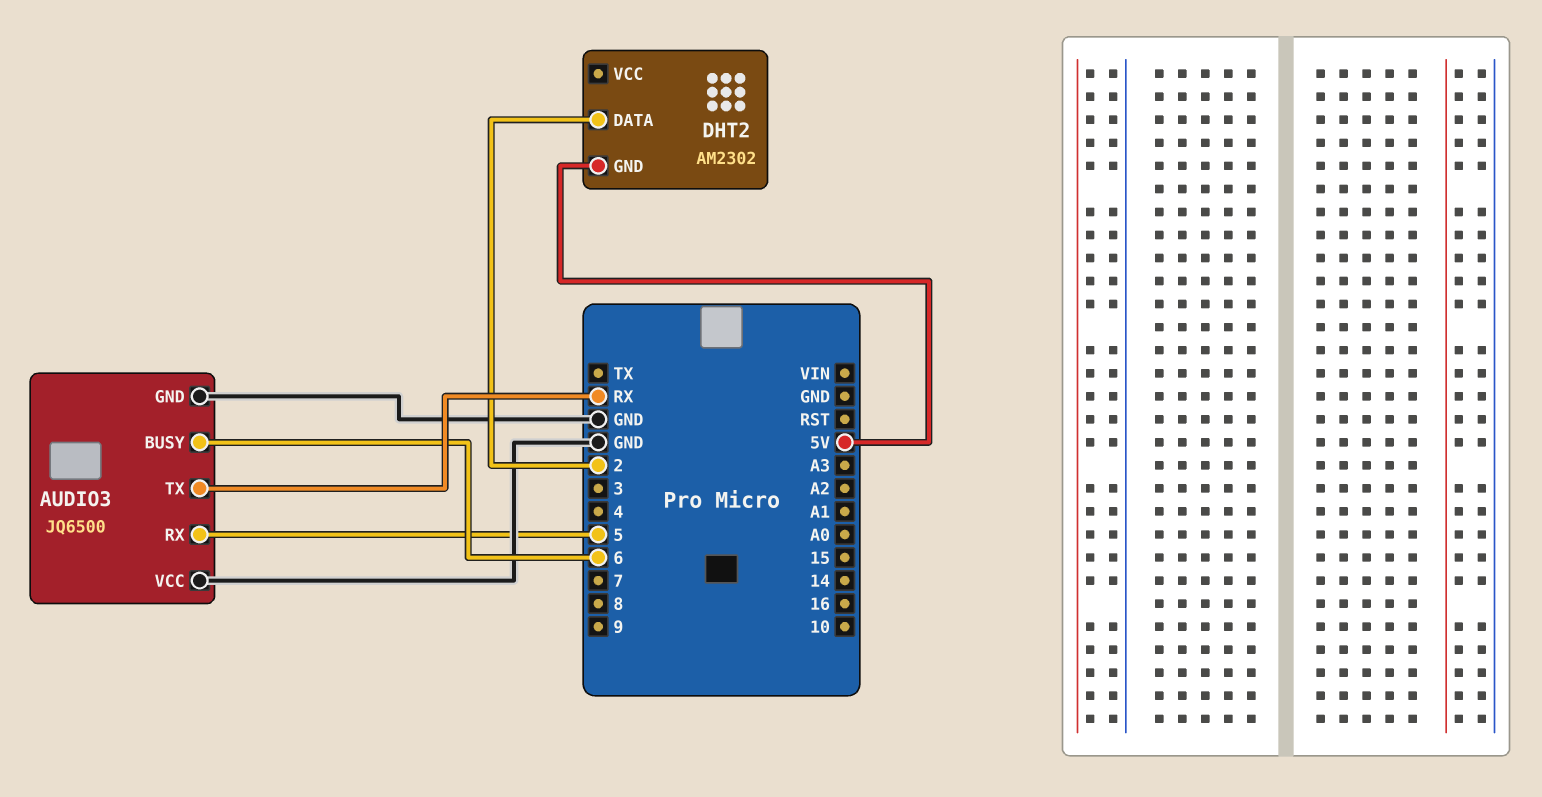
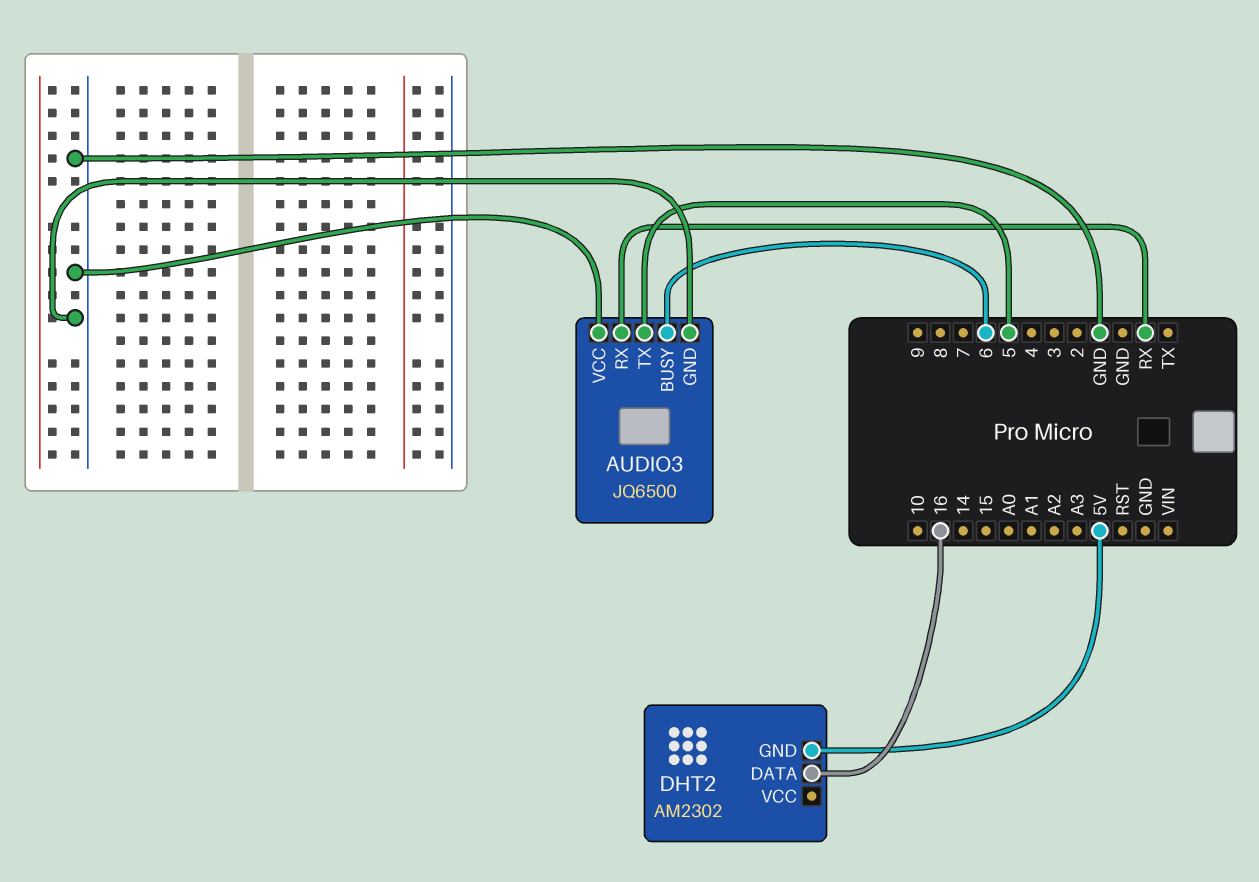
AUDIO3 pin RX: 5 -> RX
AUDIO3 pin TX: RX -> 5
DHT2 pin DATA: 2 -> 16

